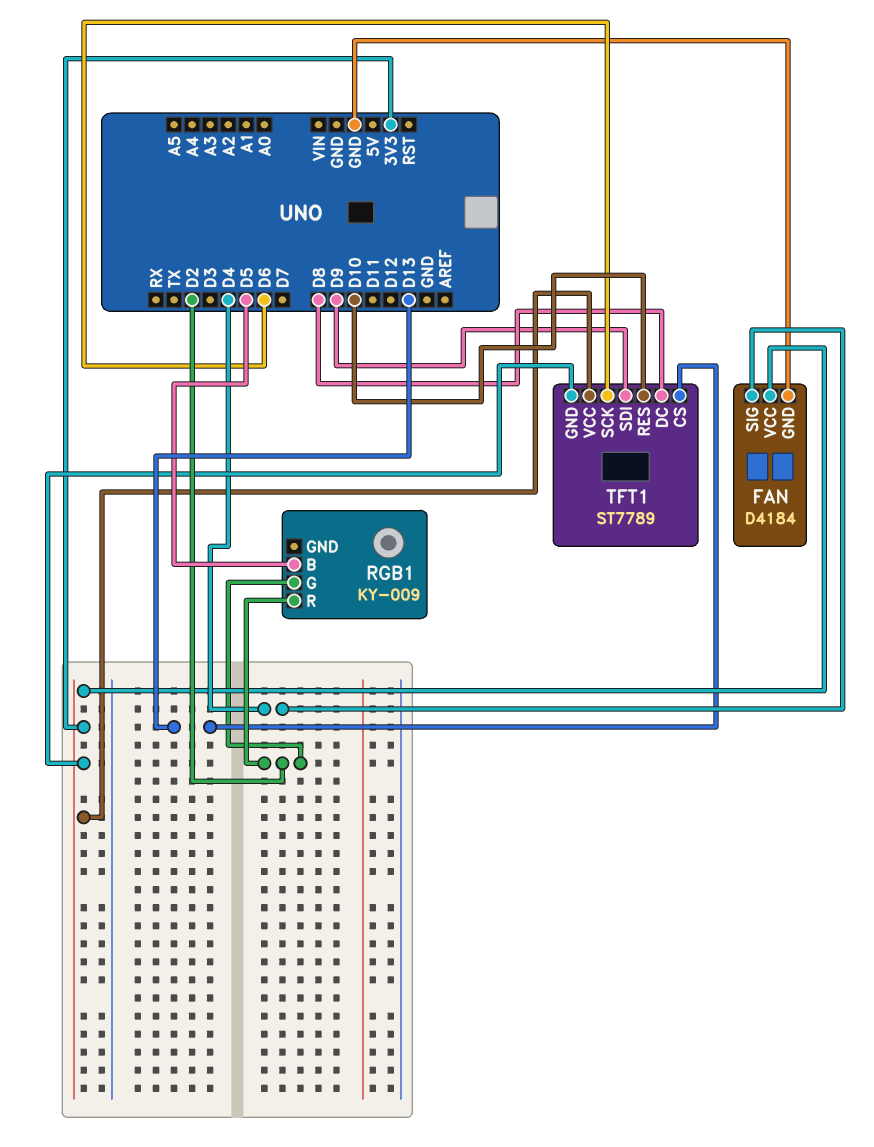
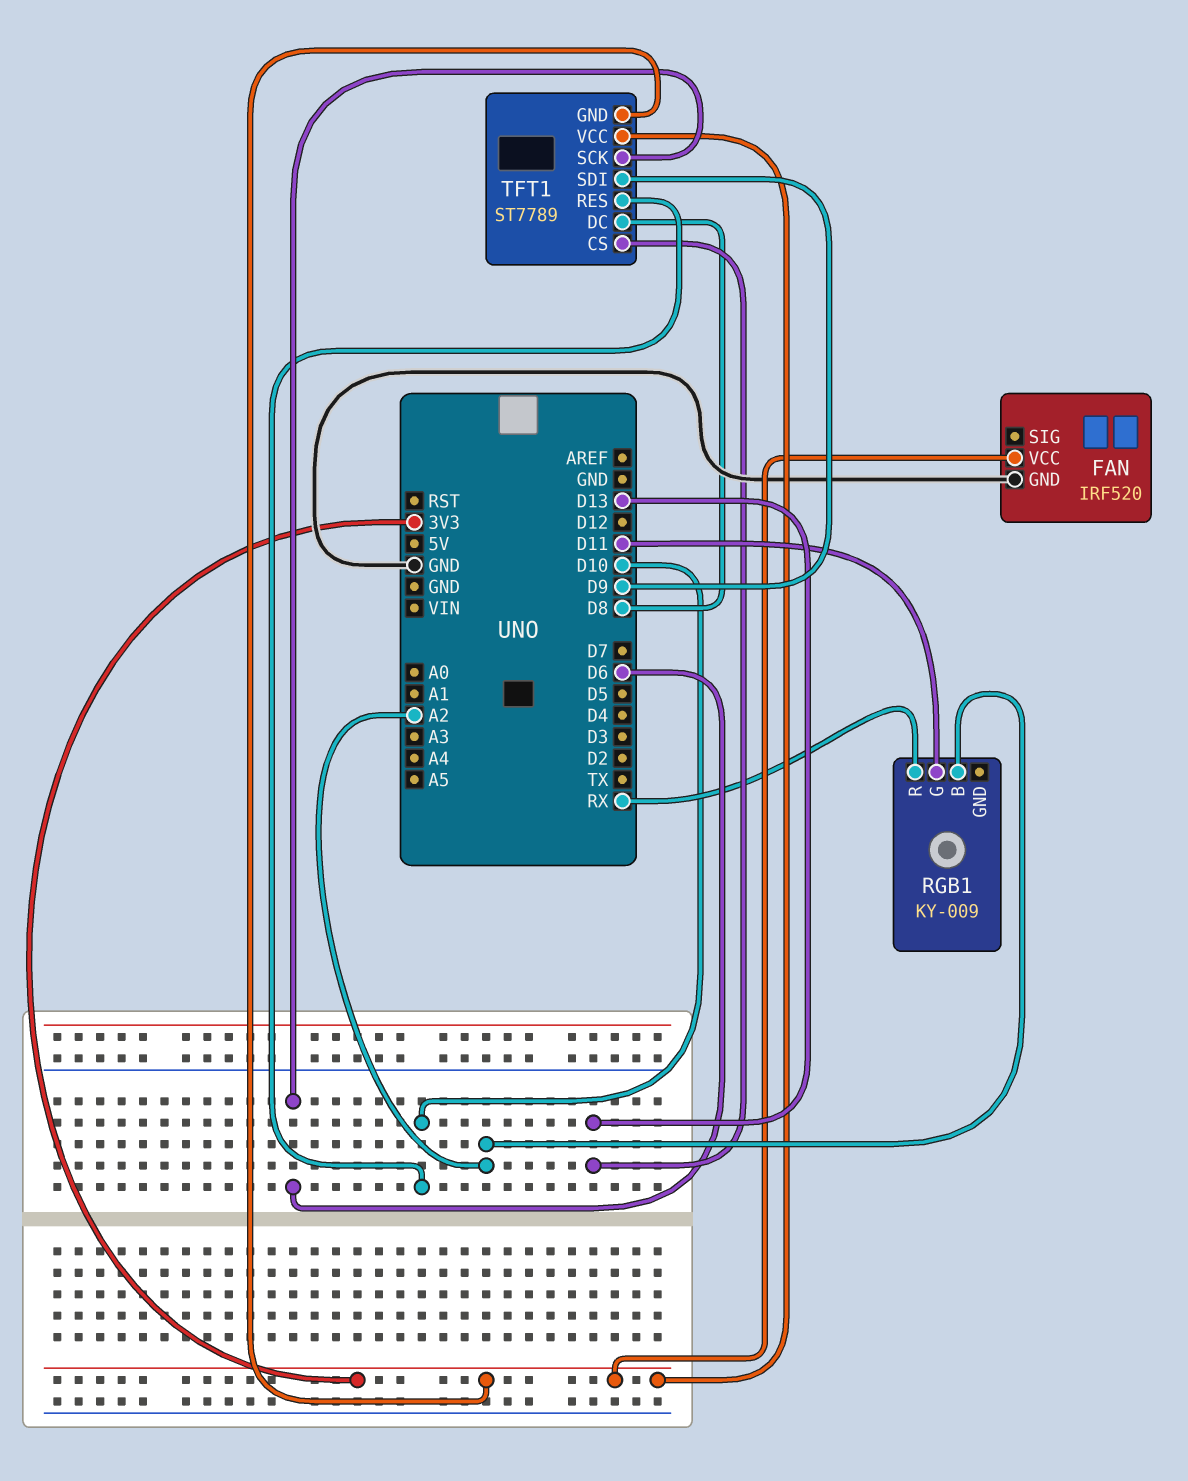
FAN: D4184 -> IRF520
FAN pin SIG: D4 -> none
RGB1 pin B: D5 -> A2
RGB1 pin G: D2 -> D11
RGB1 pin R: D2 -> RX

